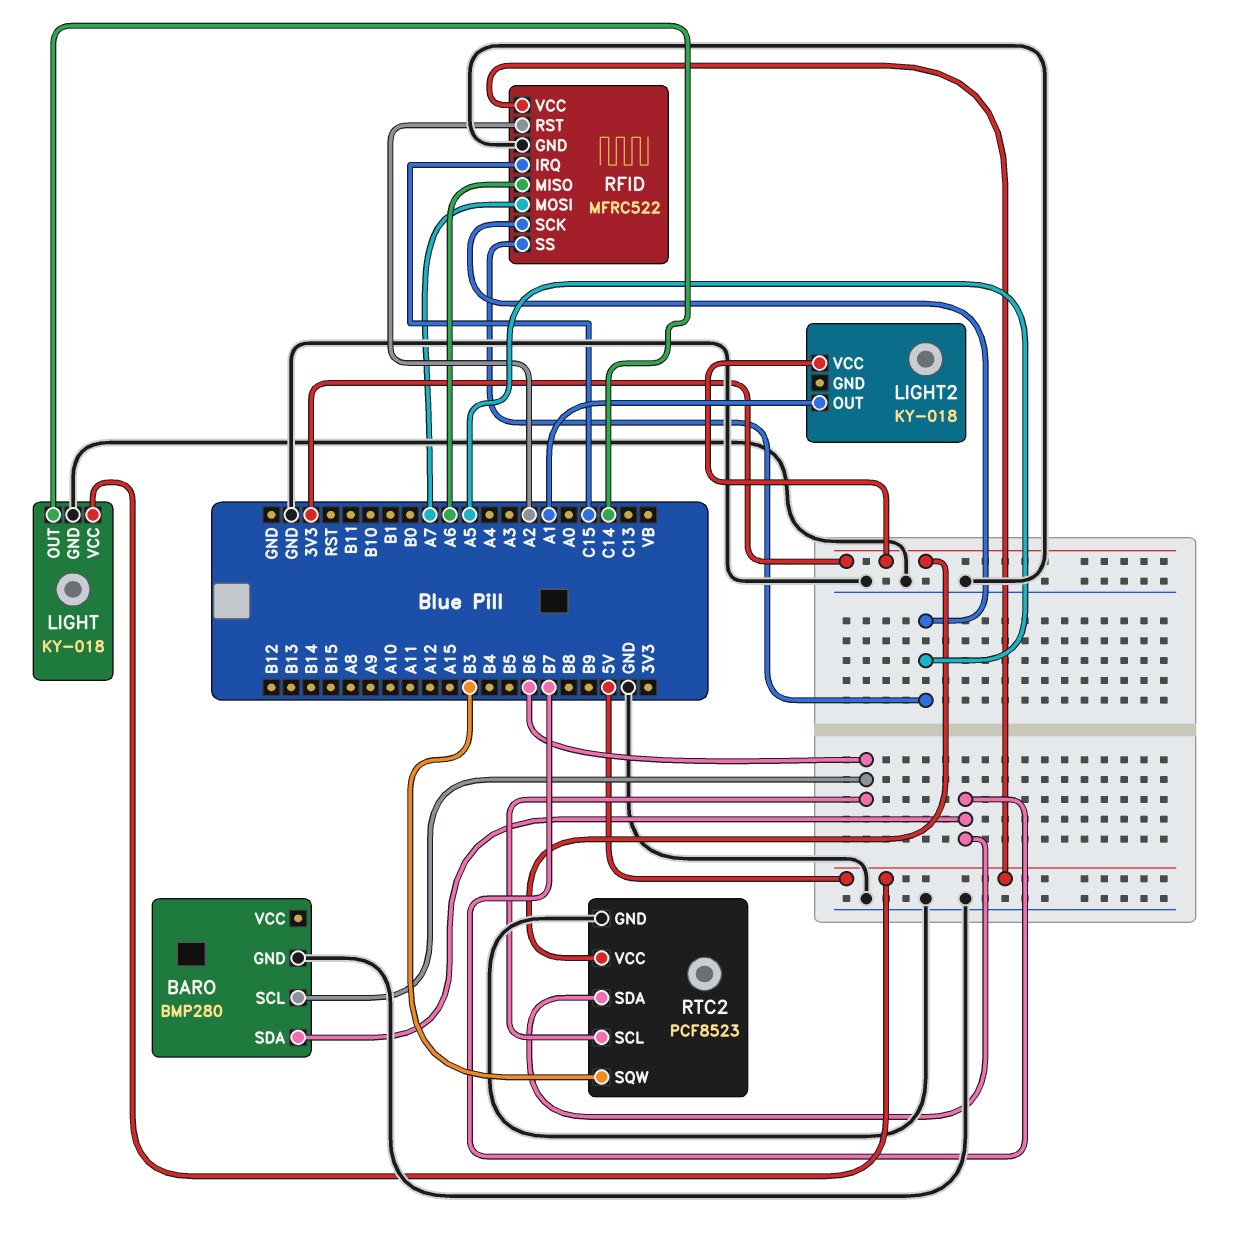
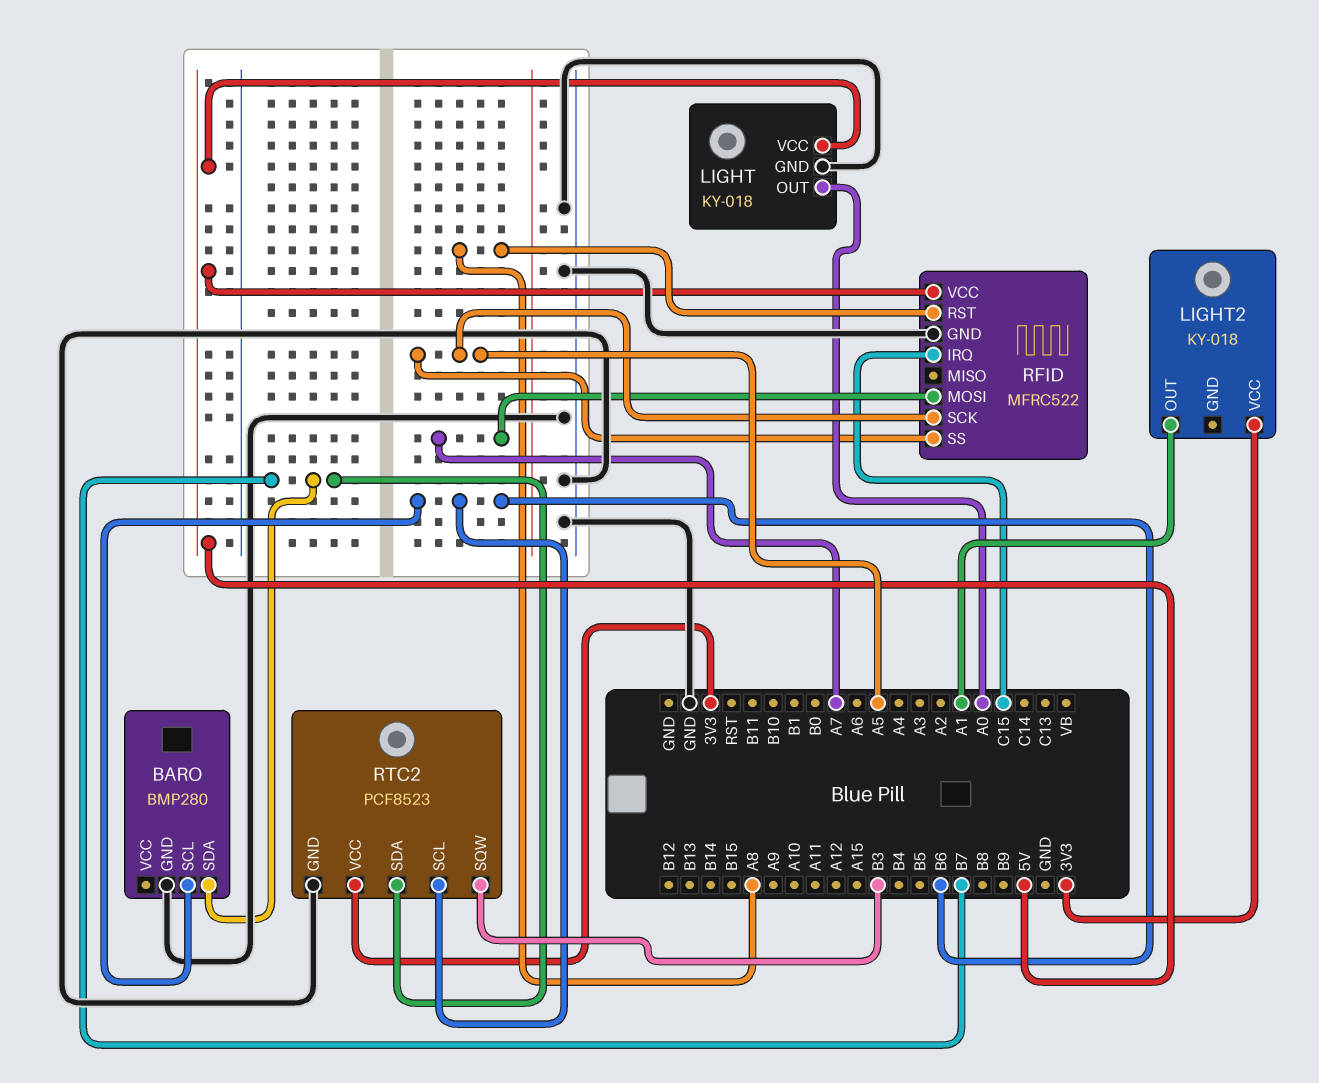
LIGHT pin OUT: C14 -> A0
RFID pin MISO: A6 -> none
RFID pin RST: A2 -> A8

